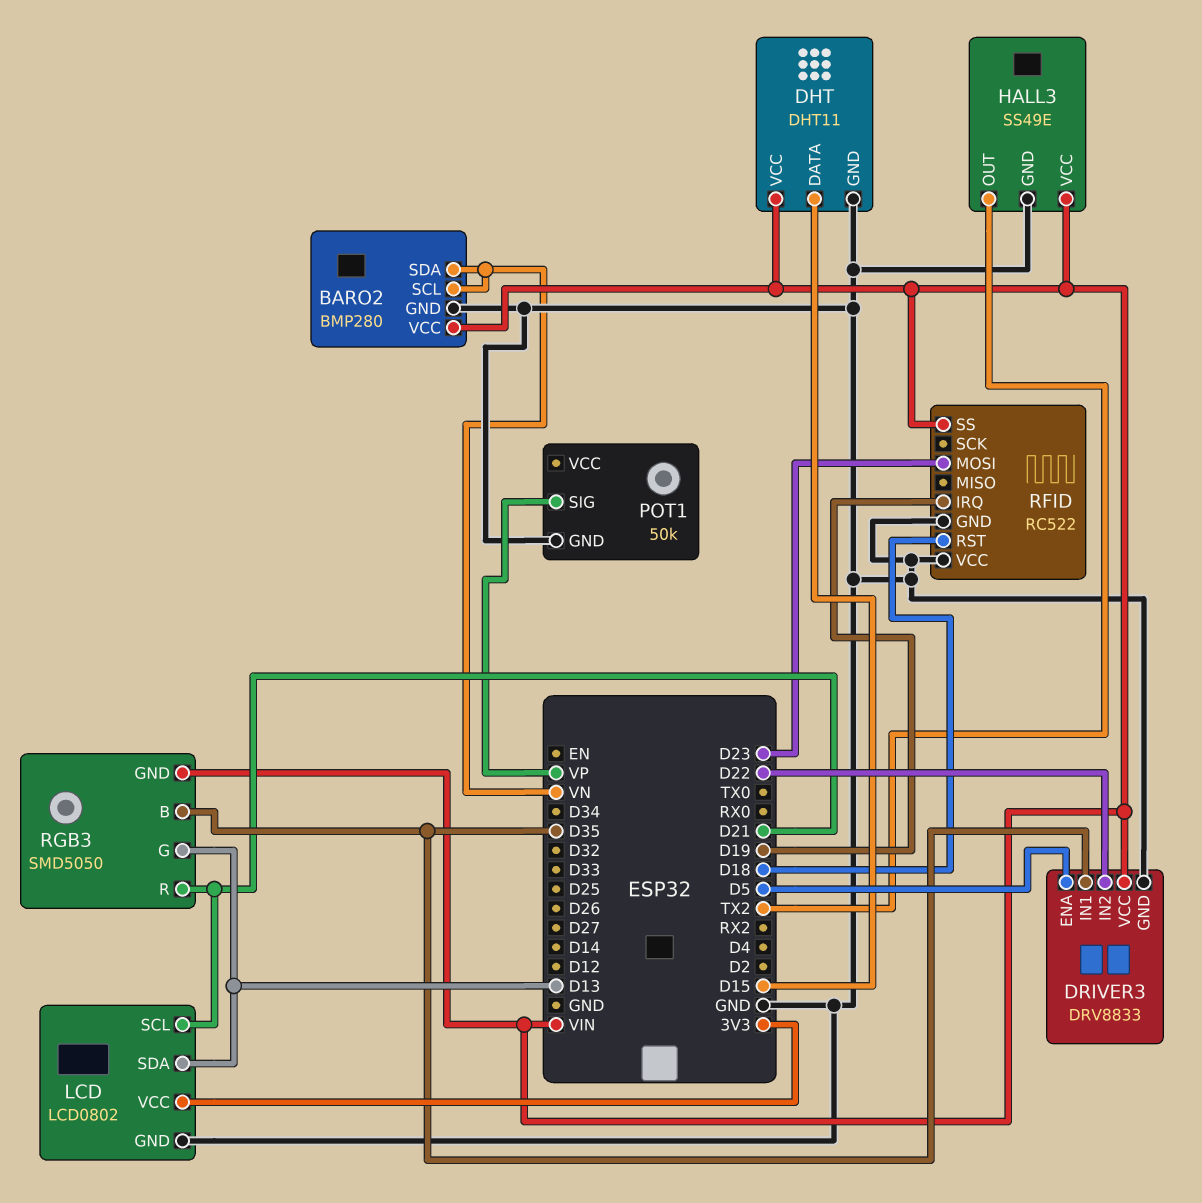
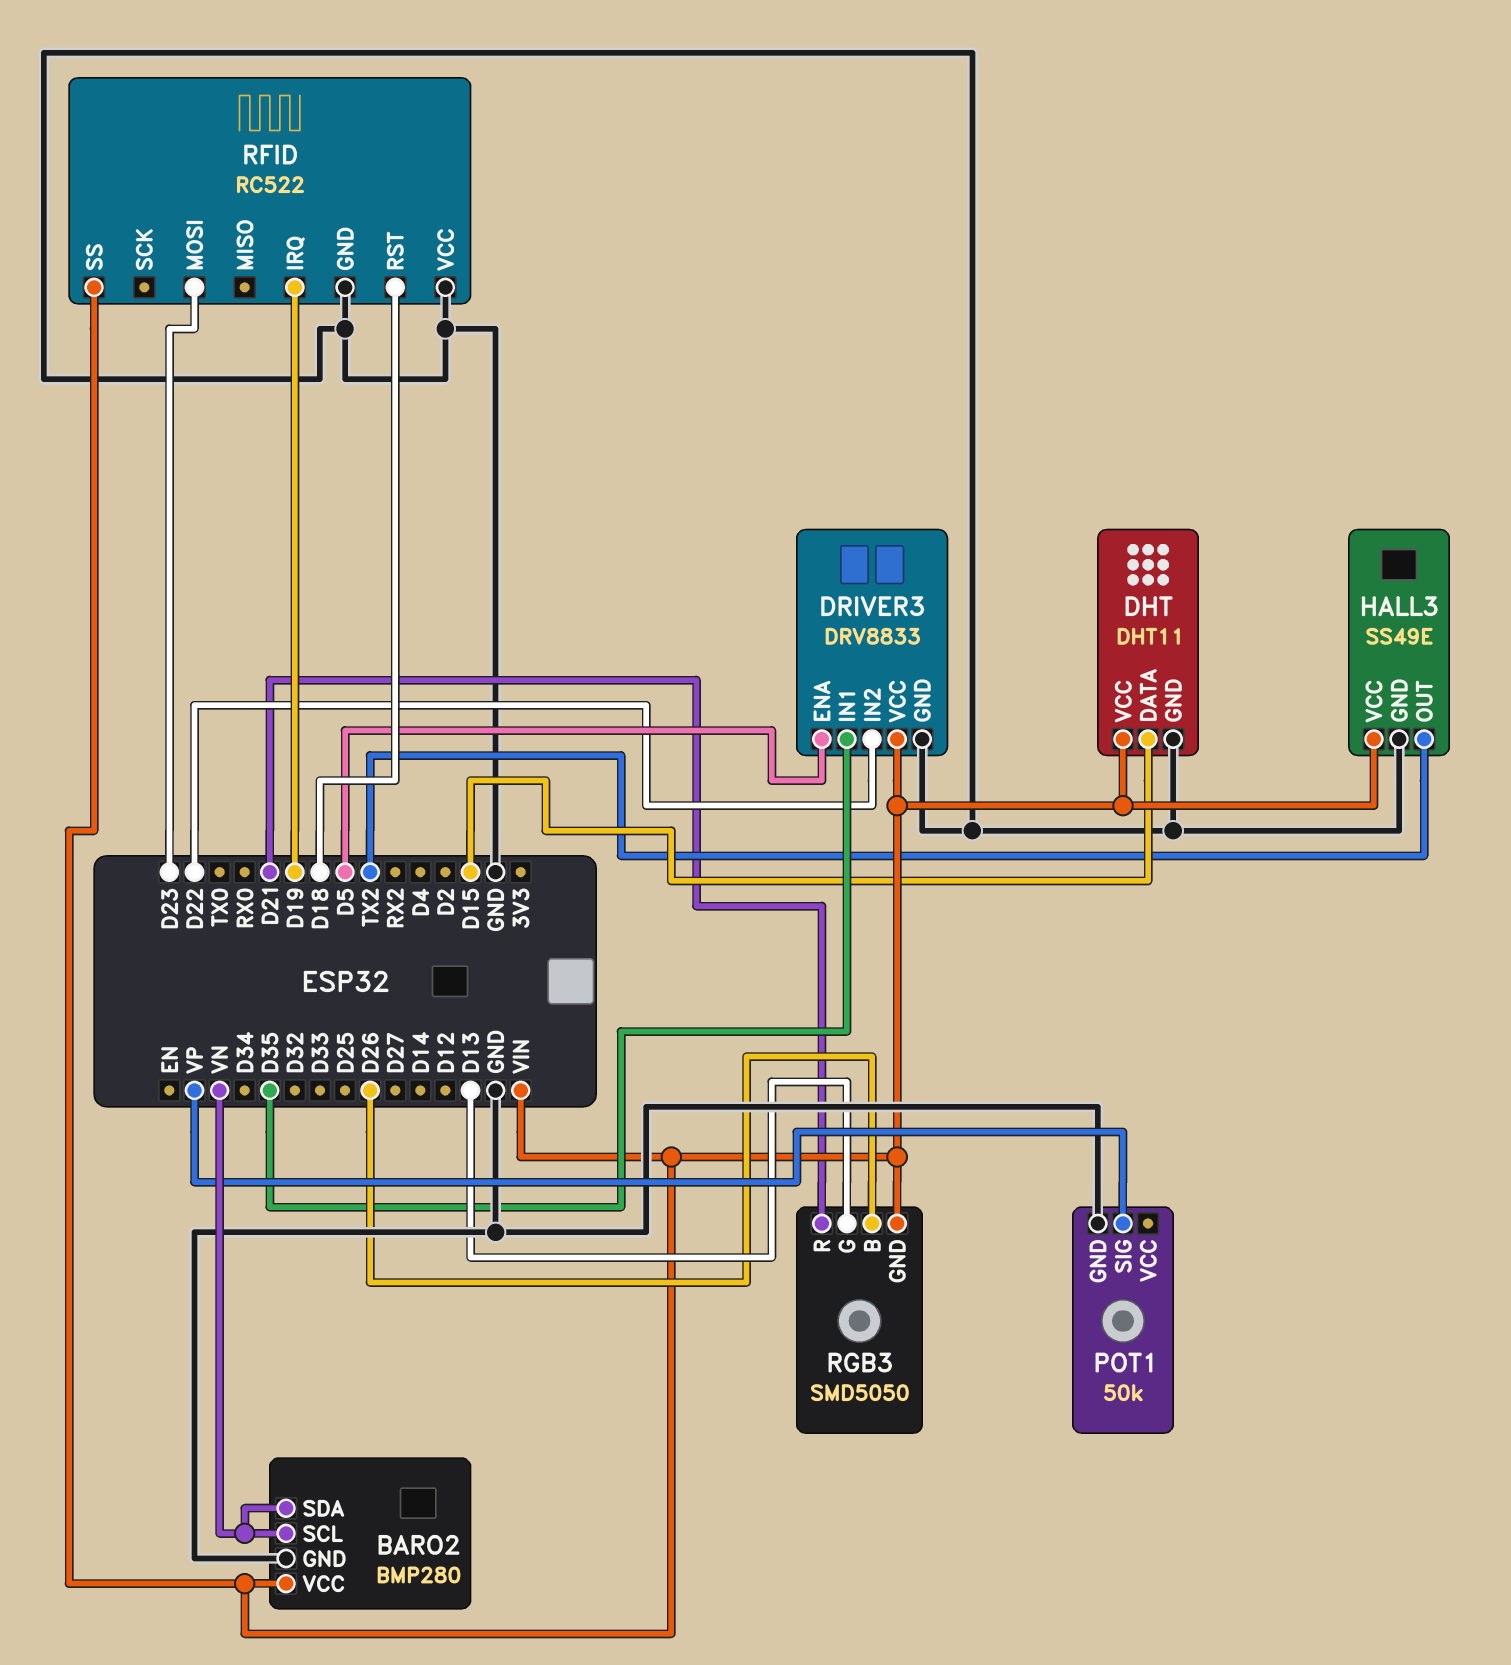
LCD: LCD0802 -> none
LCD pin GND: GND -> none
LCD pin SCL: D21 -> none
LCD pin SDA: D13 -> none
LCD pin VCC: 3V3 -> none
RGB3 pin B: D35 -> D26

